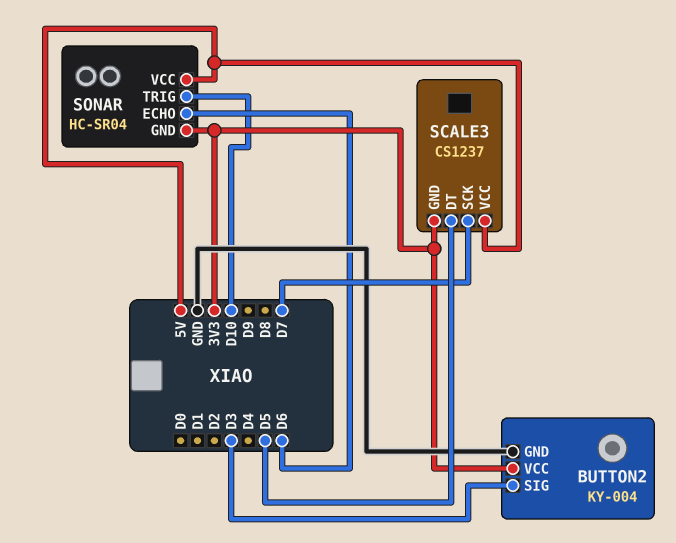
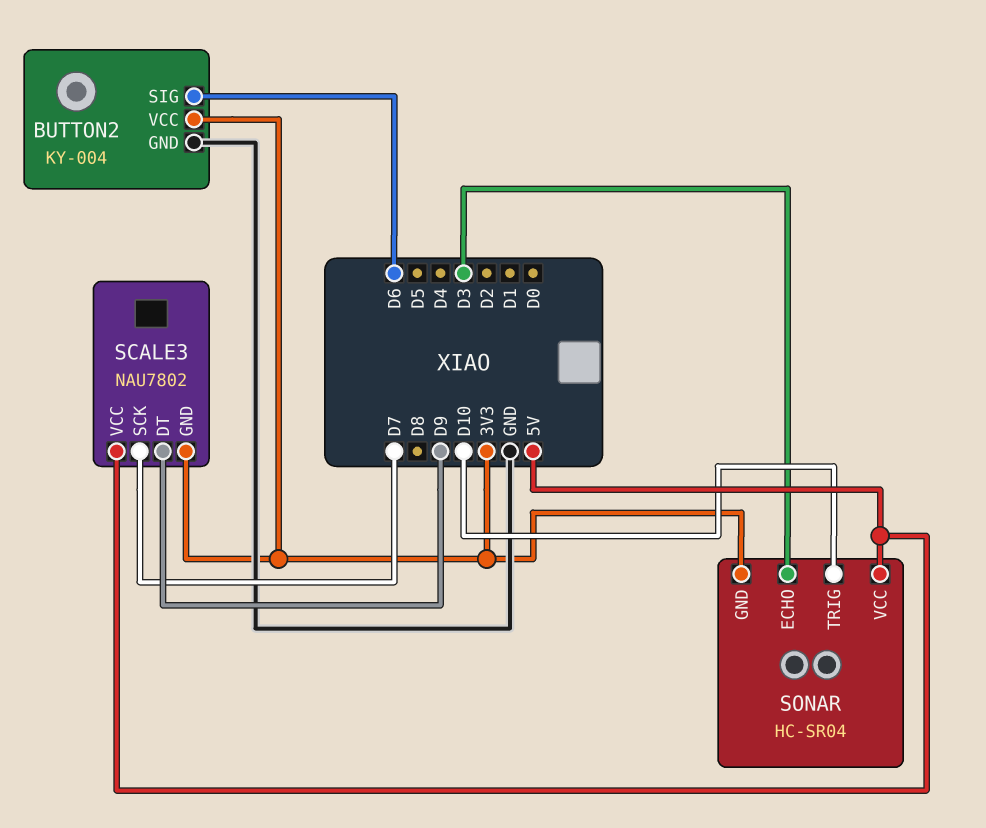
BUTTON2 pin SIG: D3 -> D6
SCALE3: CS1237 -> NAU7802
SCALE3 pin DT: D5 -> D9
SONAR pin ECHO: D6 -> D3

